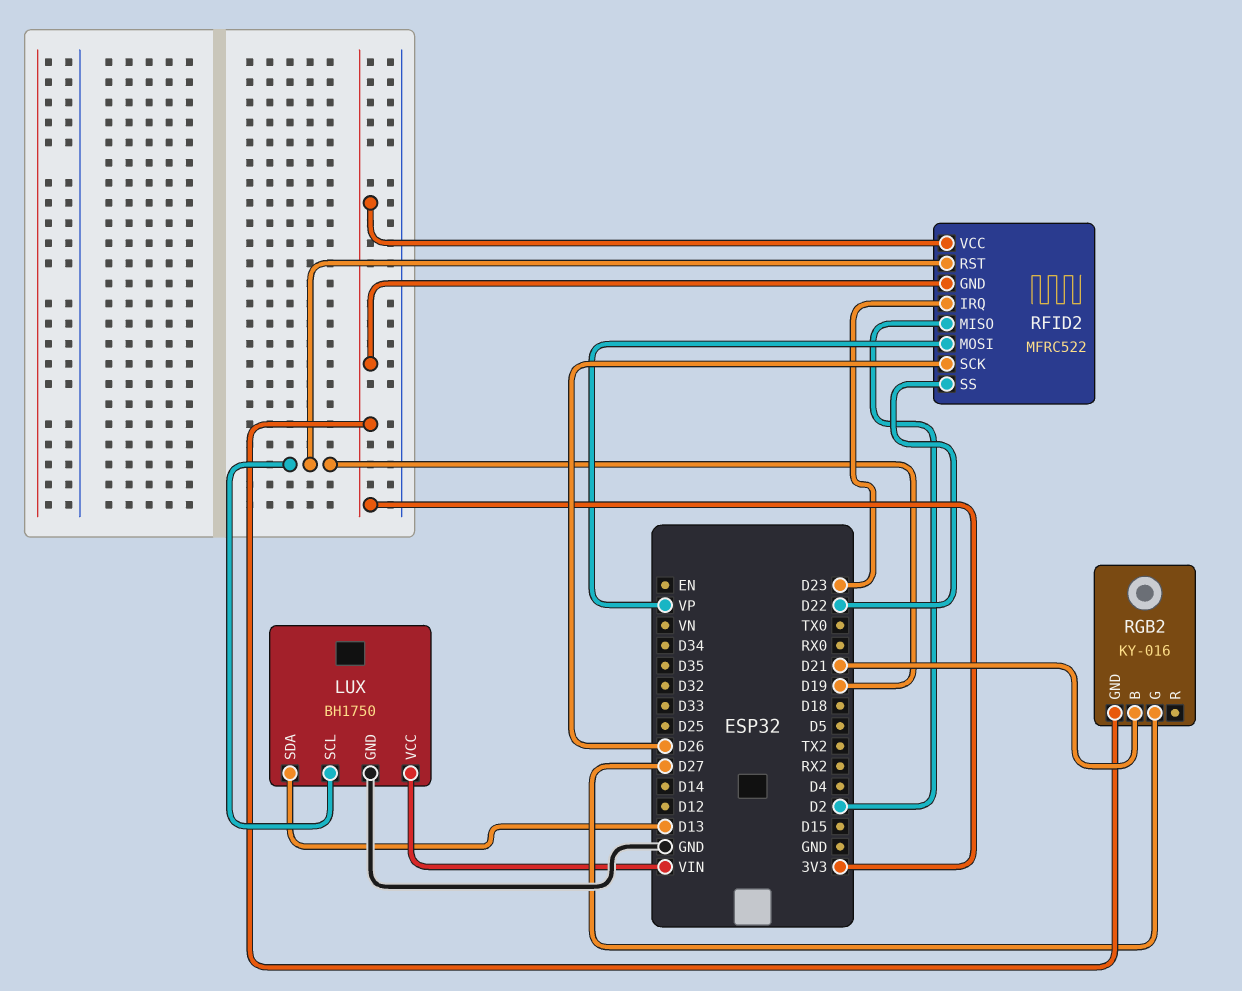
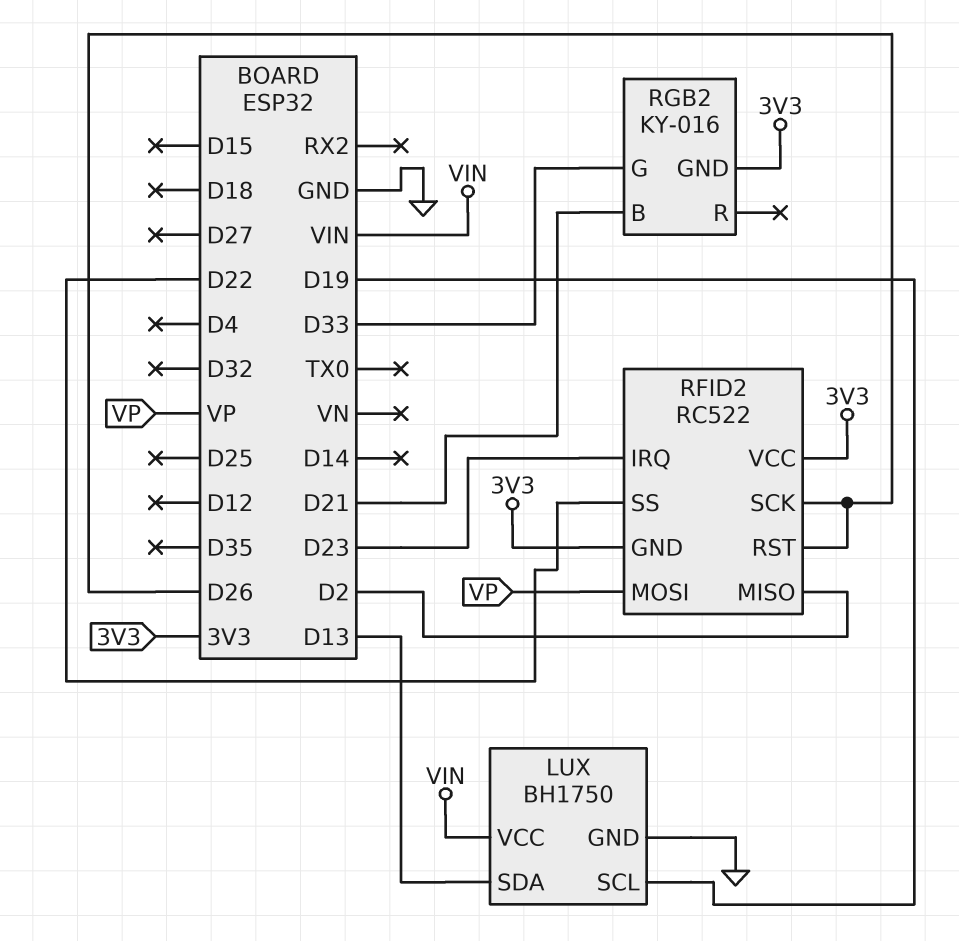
RFID2: MFRC522 -> RC522
RFID2 pin RST: D19 -> D26
RGB2 pin G: D27 -> D33

